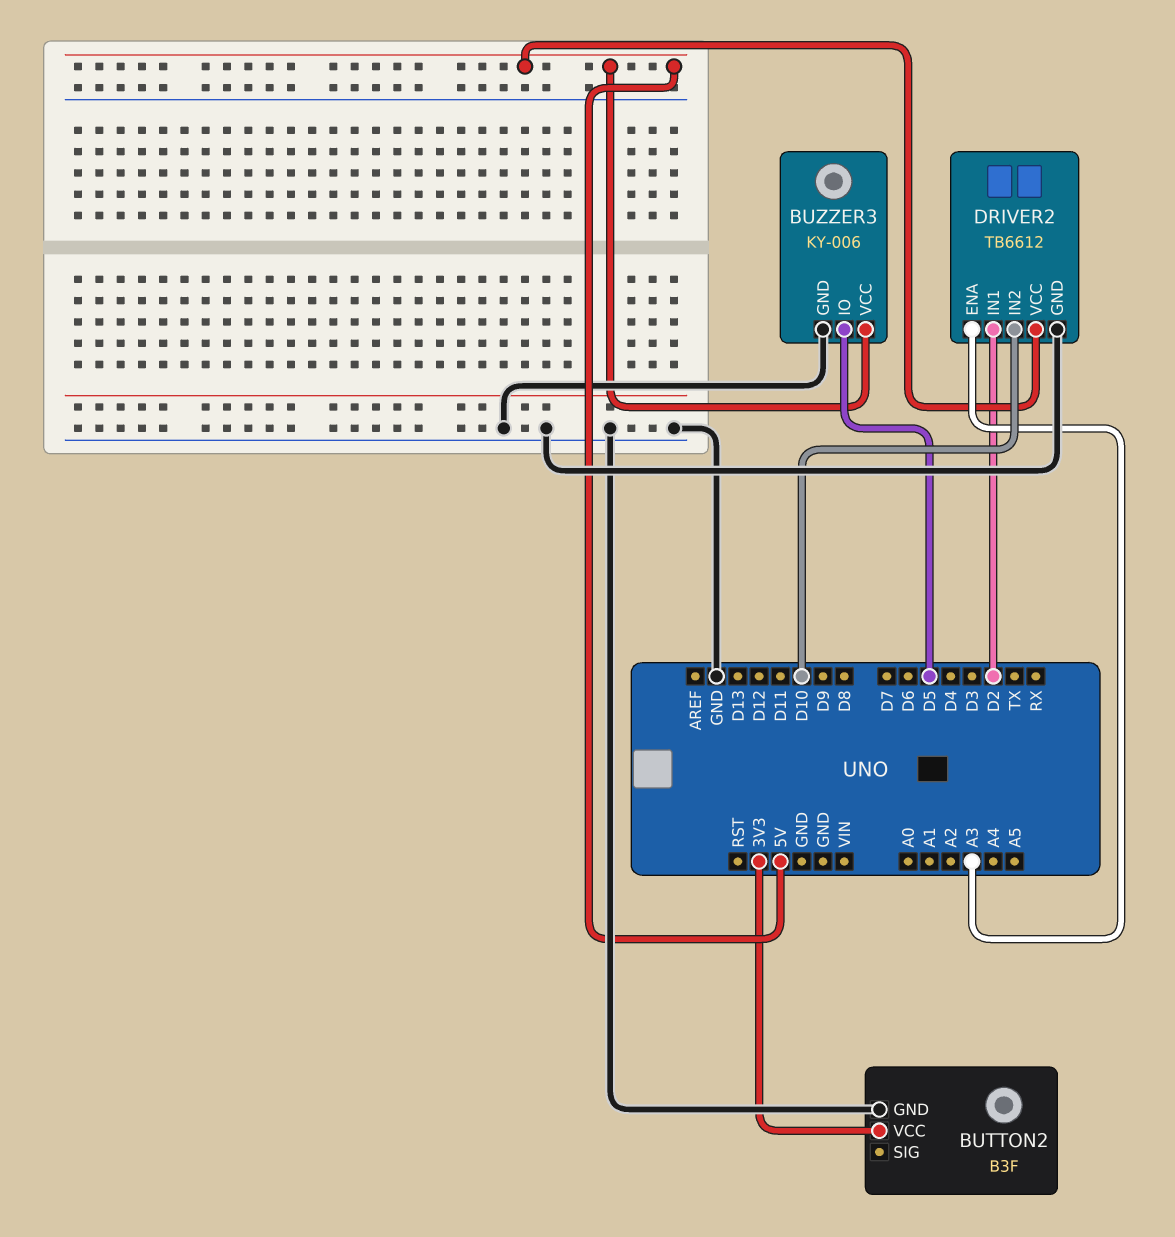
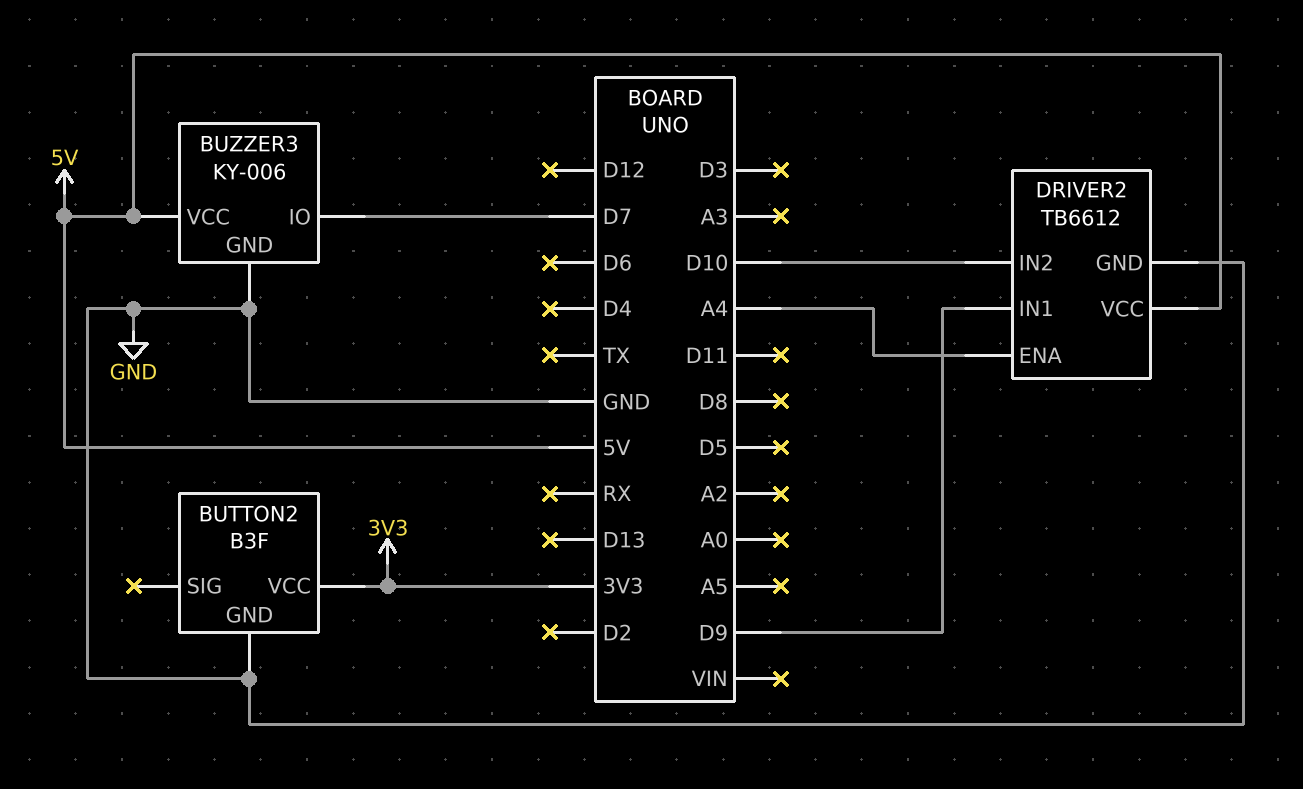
BUZZER3 pin IO: D5 -> D7
DRIVER2 pin ENA: A3 -> A4
DRIVER2 pin IN1: D2 -> D9

